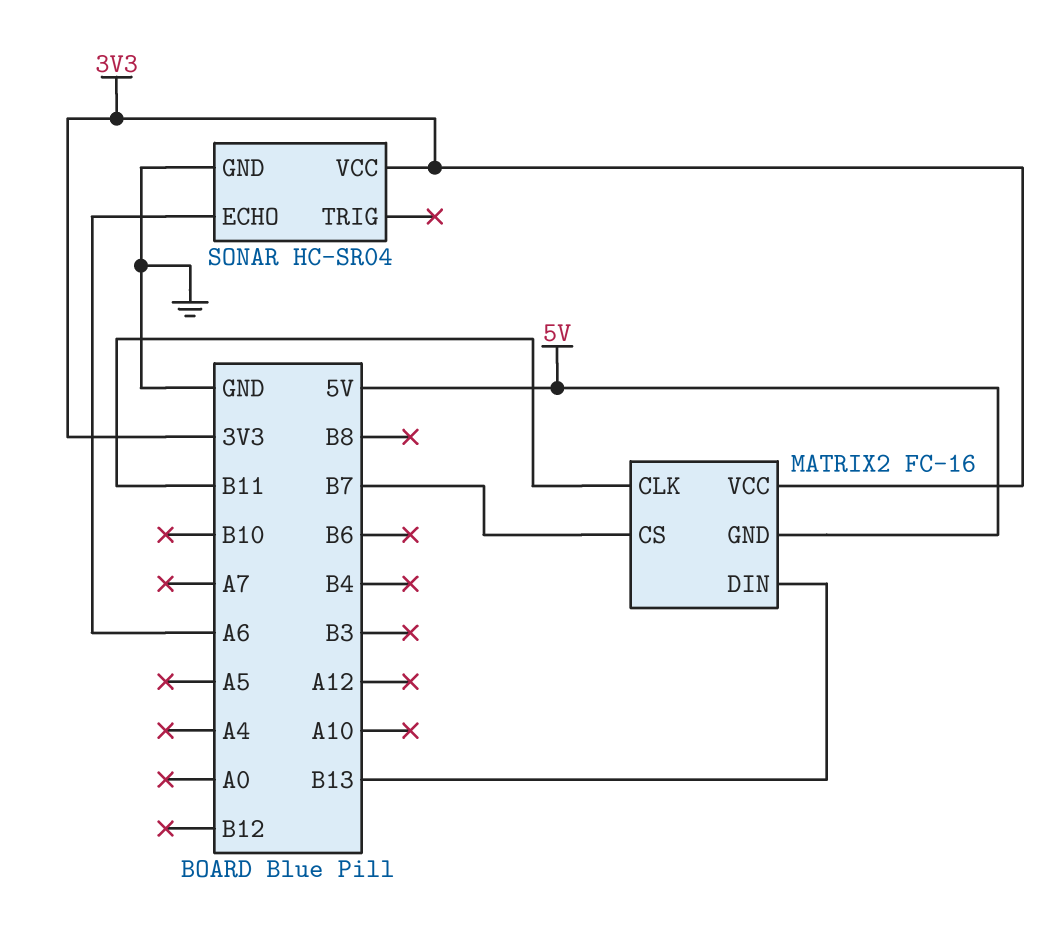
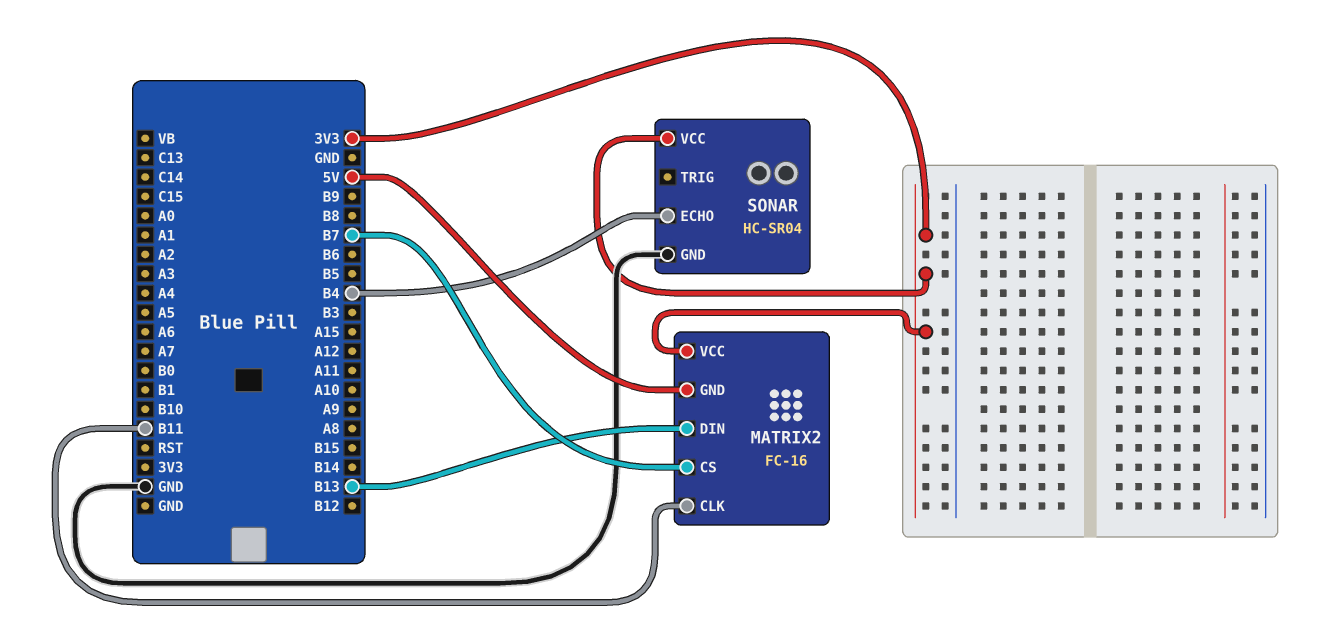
SONAR pin ECHO: A6 -> B4

